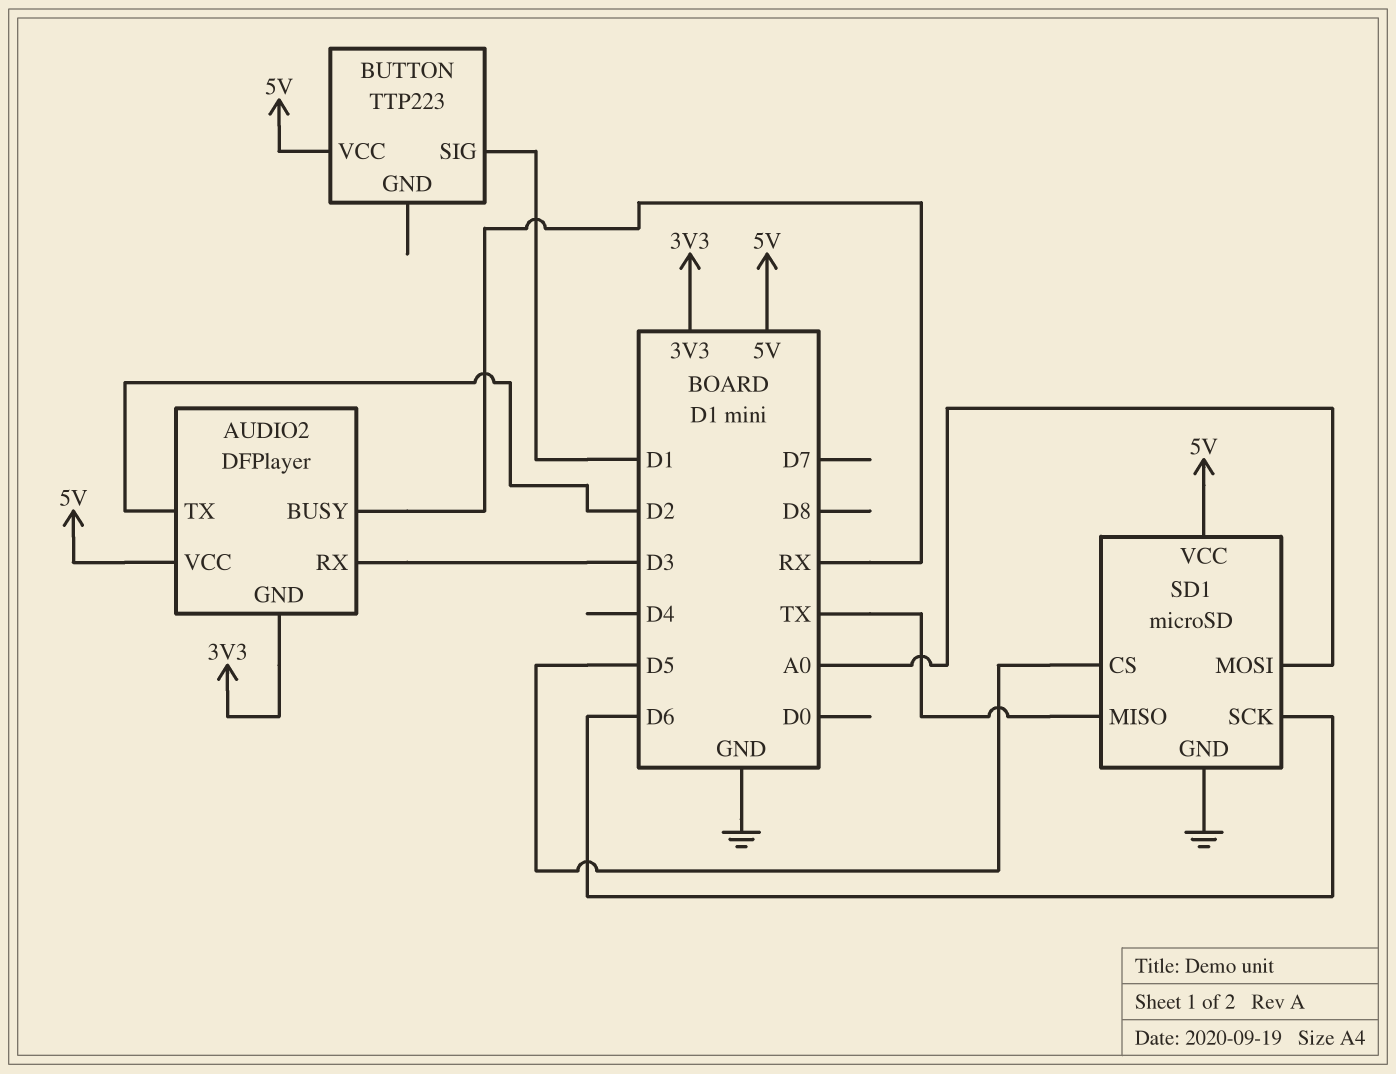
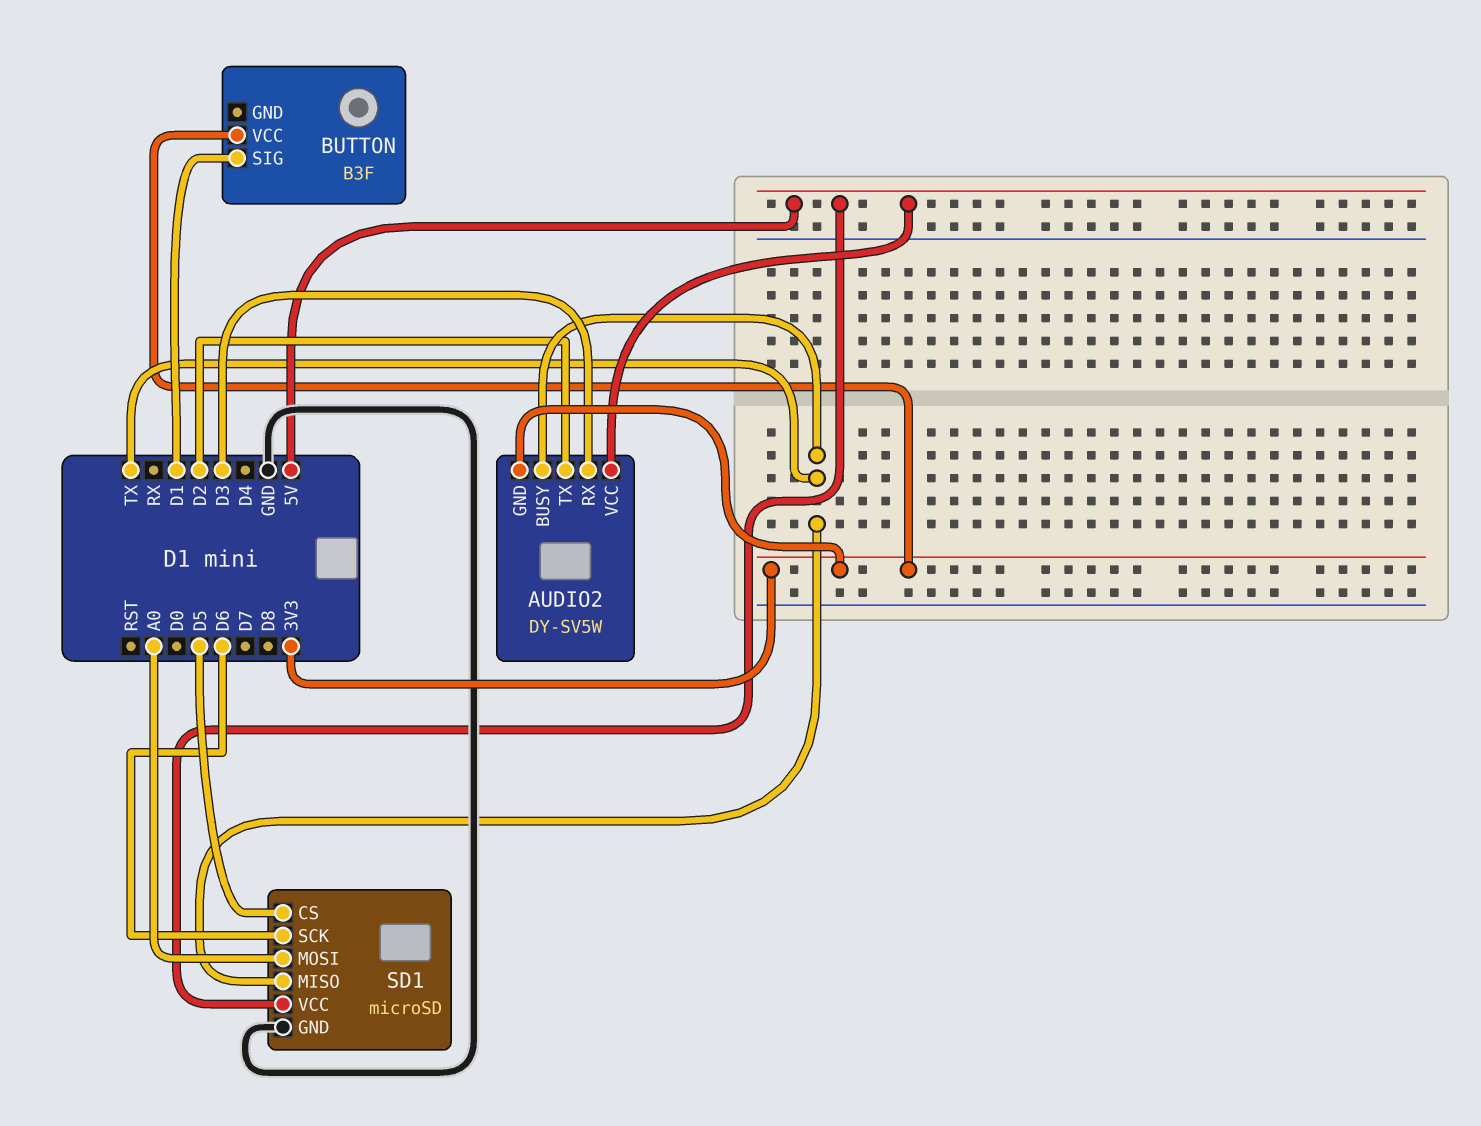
AUDIO2: DFPlayer -> DY-SV5W
AUDIO2 pin BUSY: RX -> TX
BUTTON: TTP223 -> B3F
BUTTON pin VCC: 5V -> 3V3

